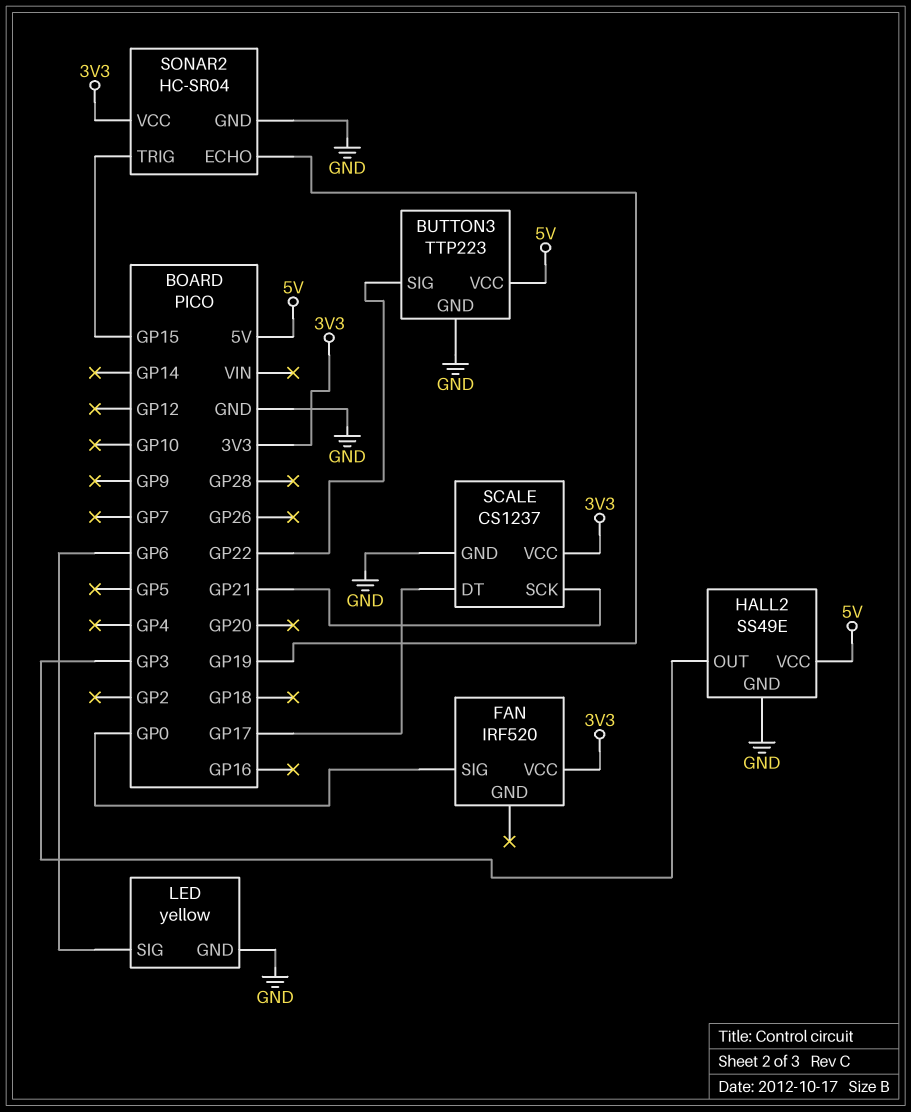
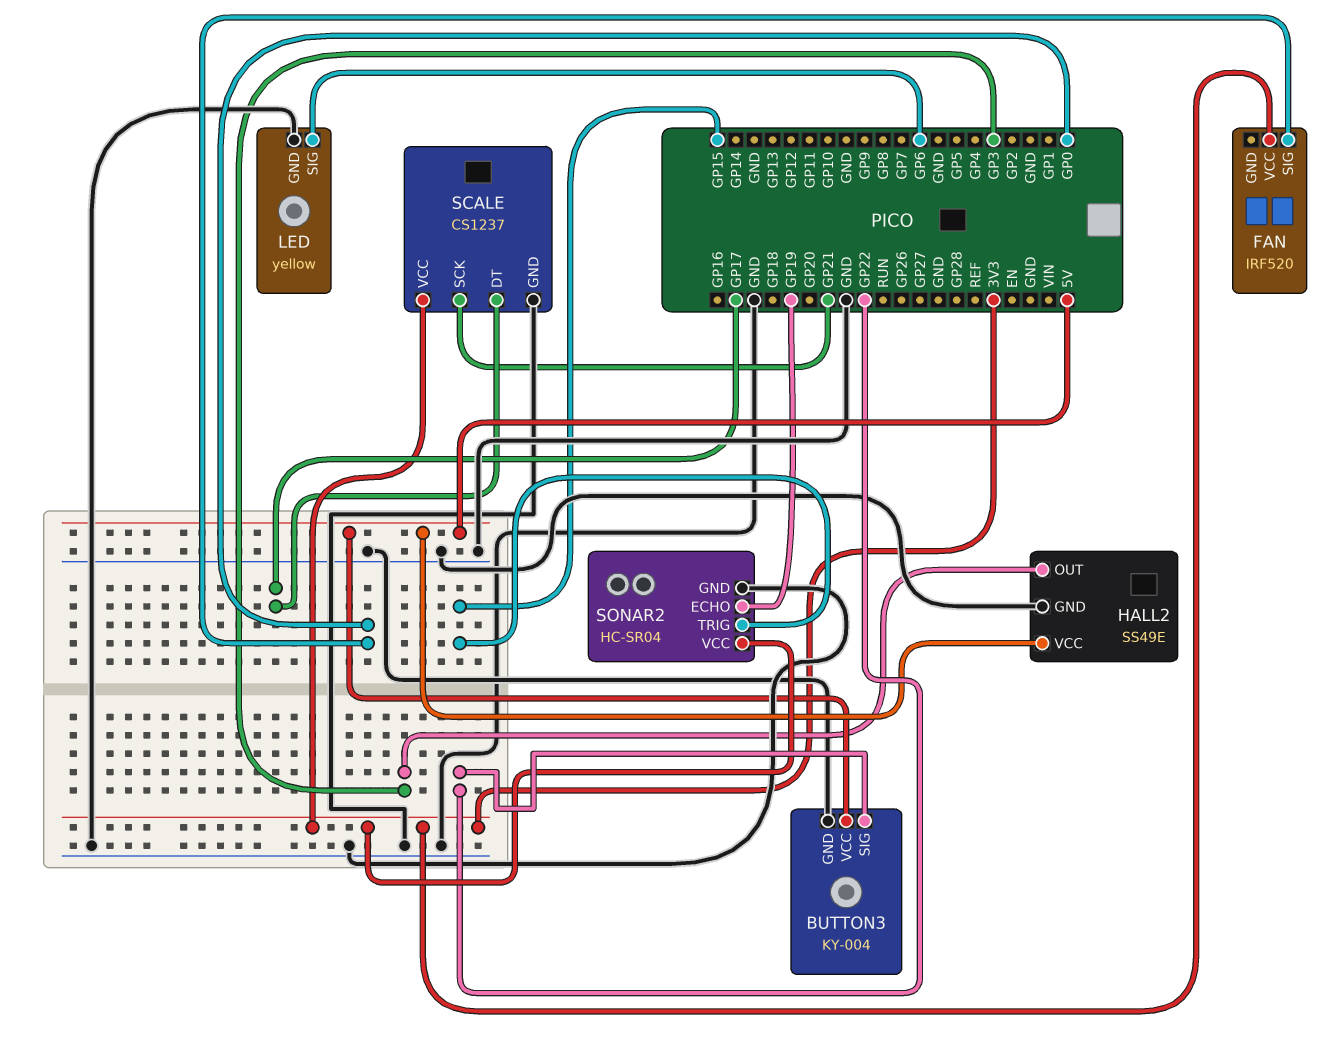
BUTTON3: TTP223 -> KY-004

